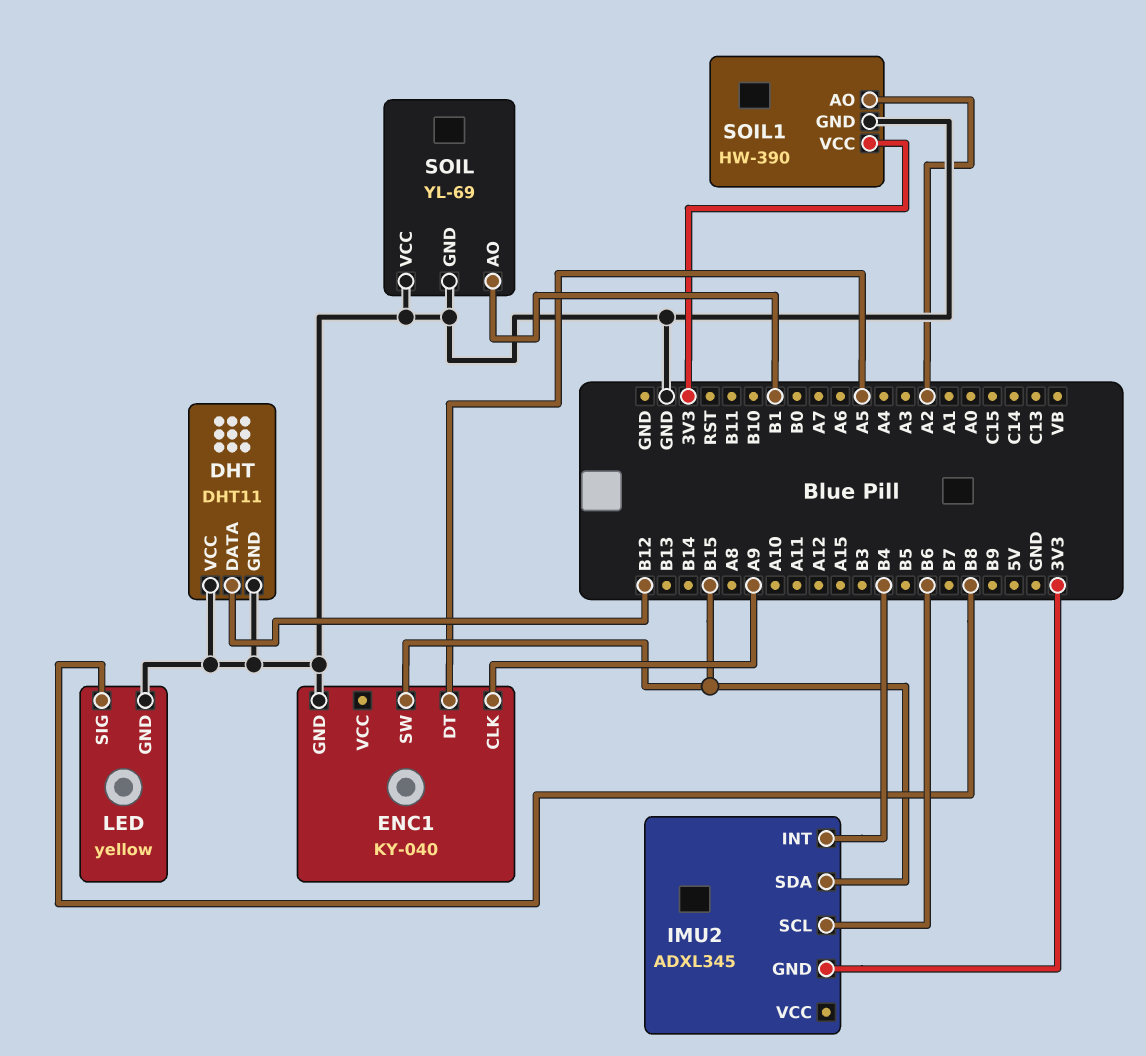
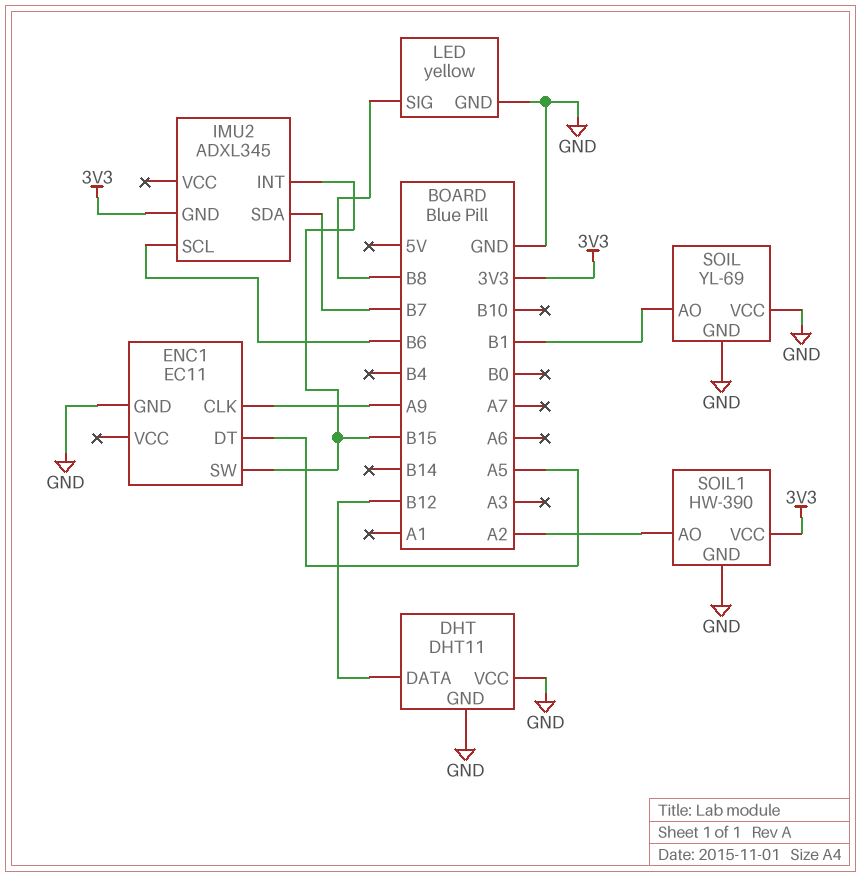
ENC1: KY-040 -> EC11
IMU2 pin INT: B4 -> B15
IMU2 pin SDA: B15 -> B7

